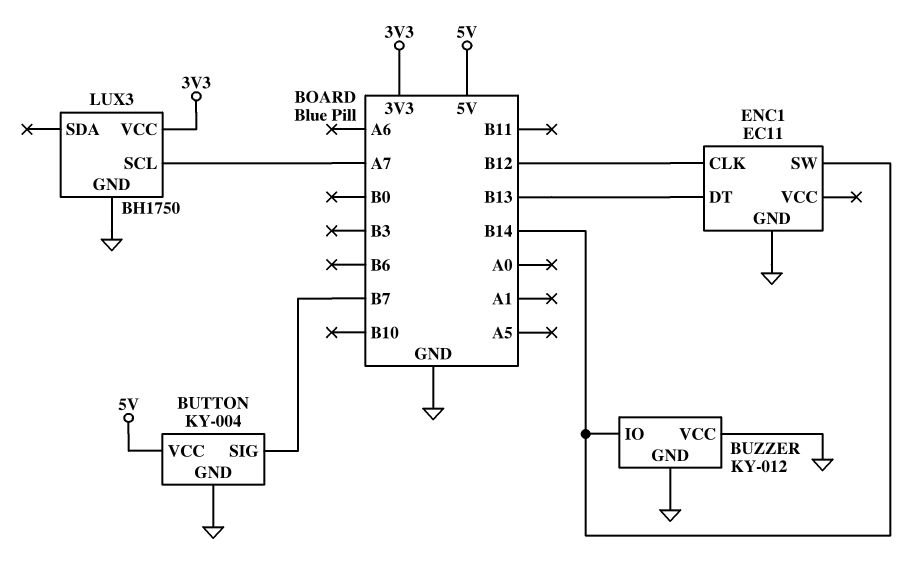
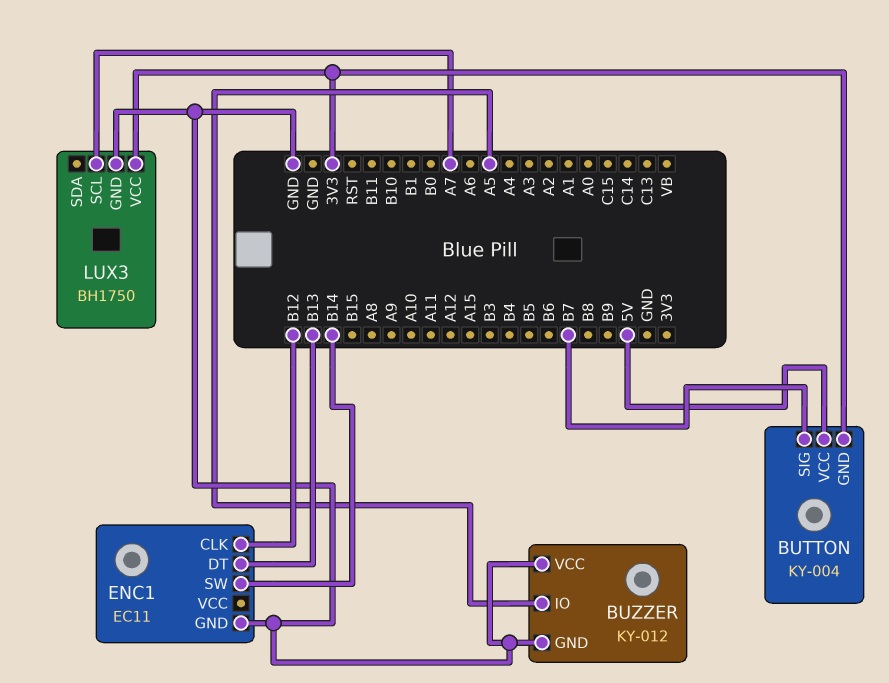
BUTTON pin GND: GND -> 3V3
BUZZER pin IO: B14 -> A5

